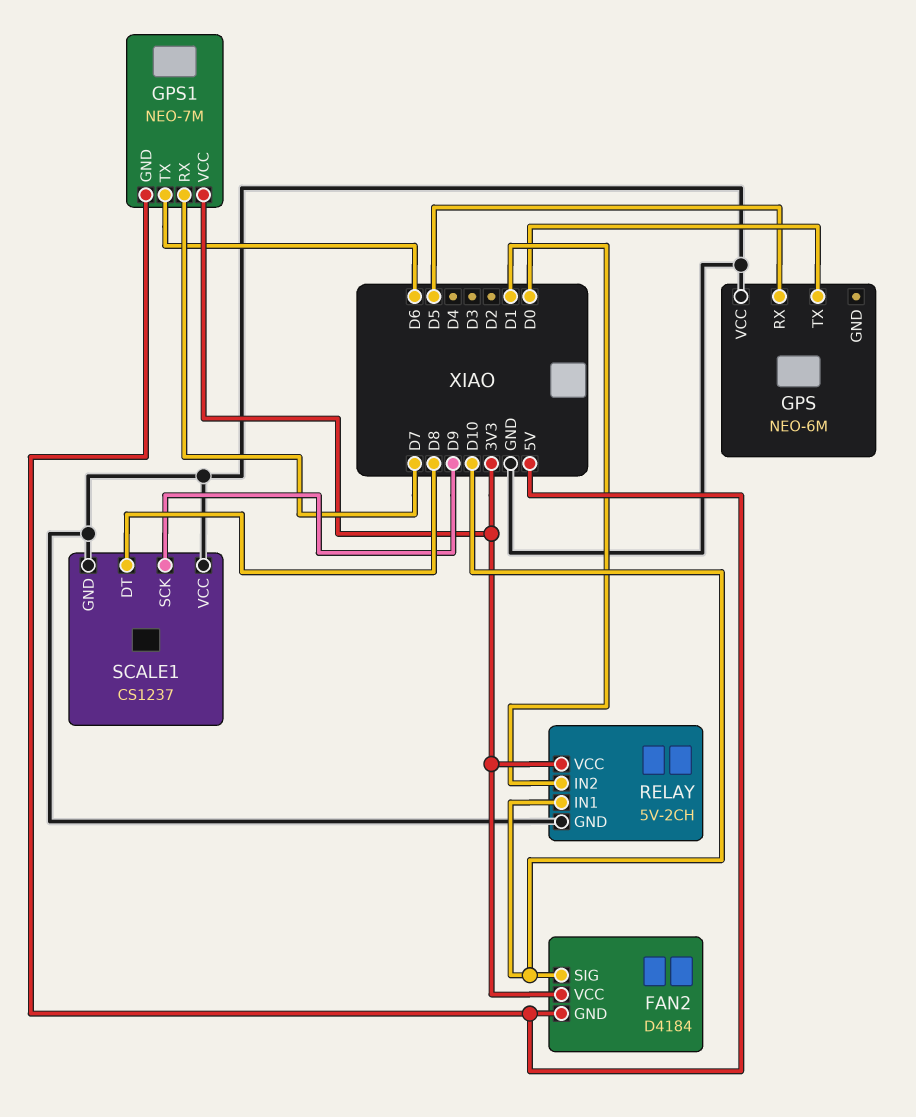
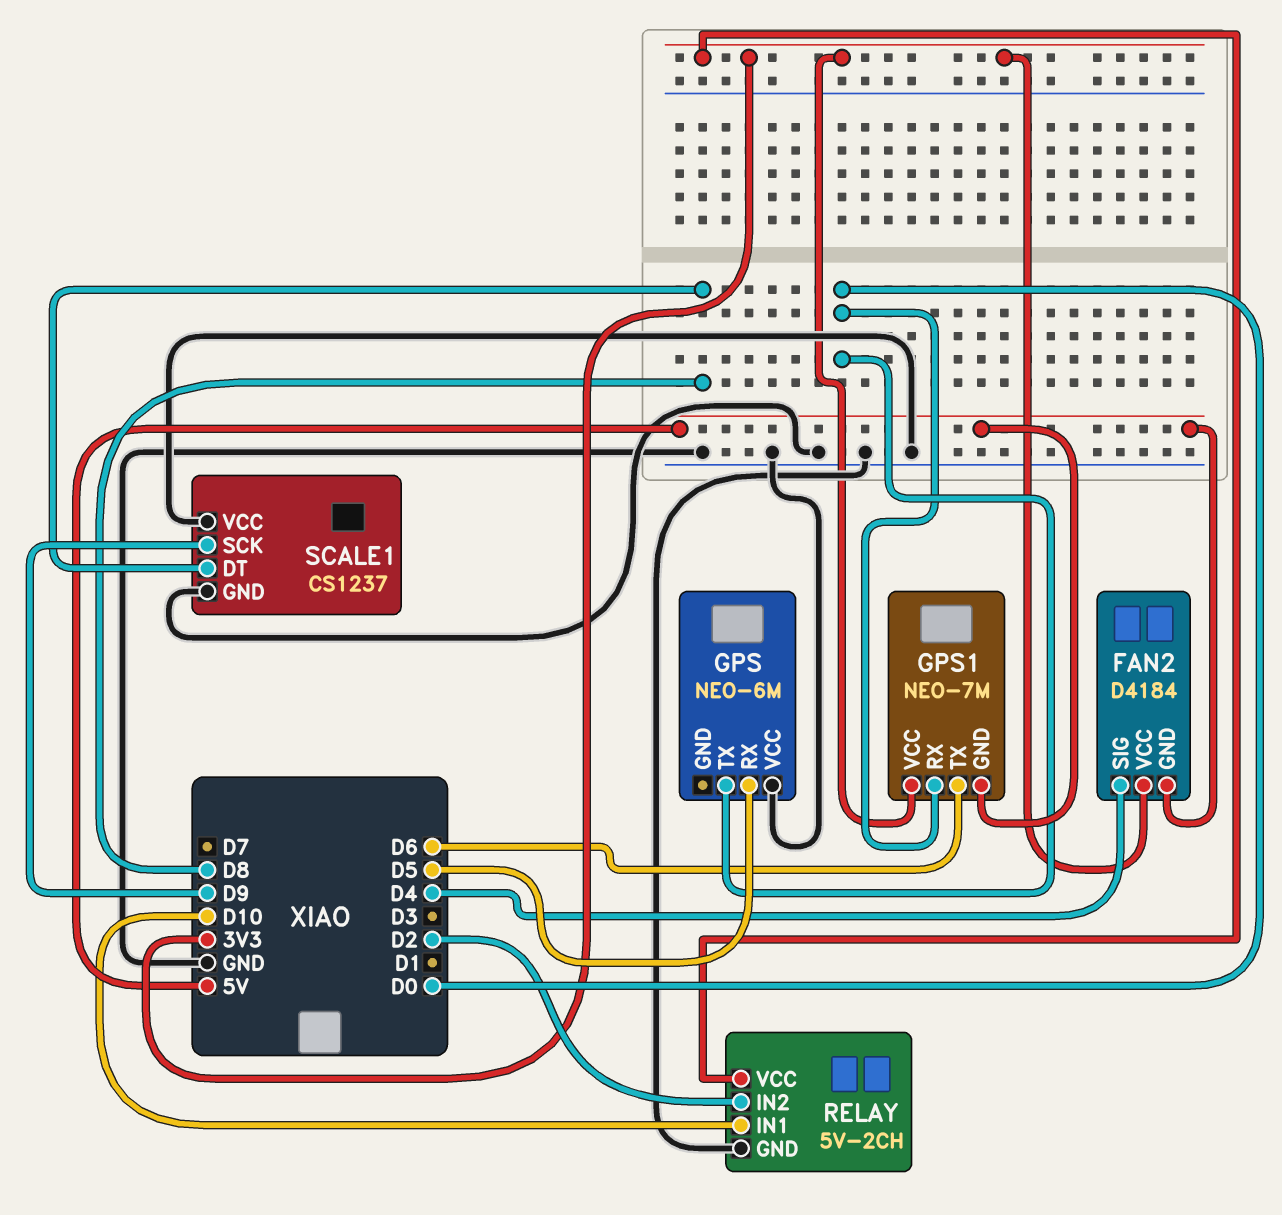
FAN2 pin SIG: D10 -> D4
GPS1 pin RX: D7 -> D0
RELAY pin IN2: D1 -> D2

